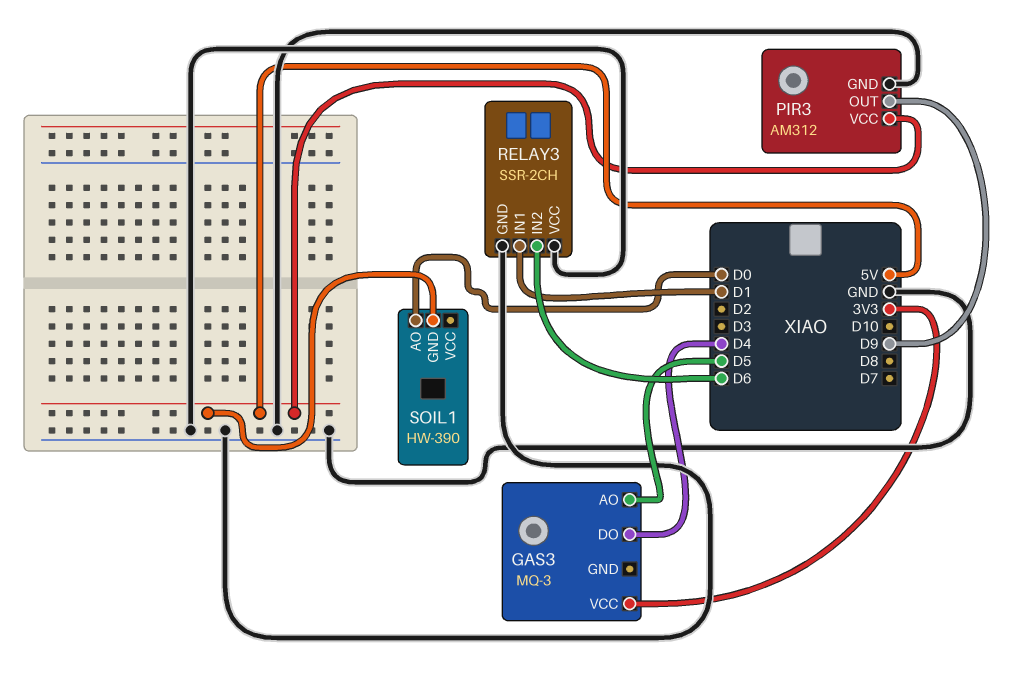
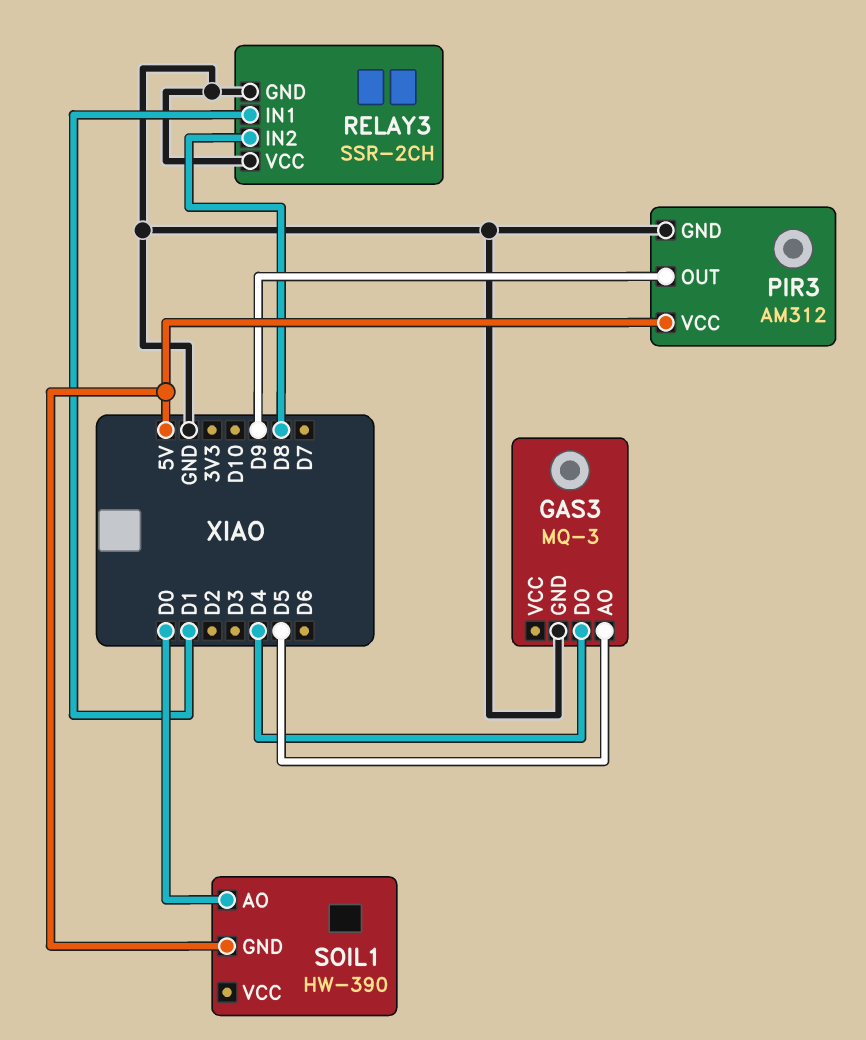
GAS3 pin GND: none -> GND
GAS3 pin VCC: 3V3 -> none
RELAY3 pin IN2: D6 -> D8

